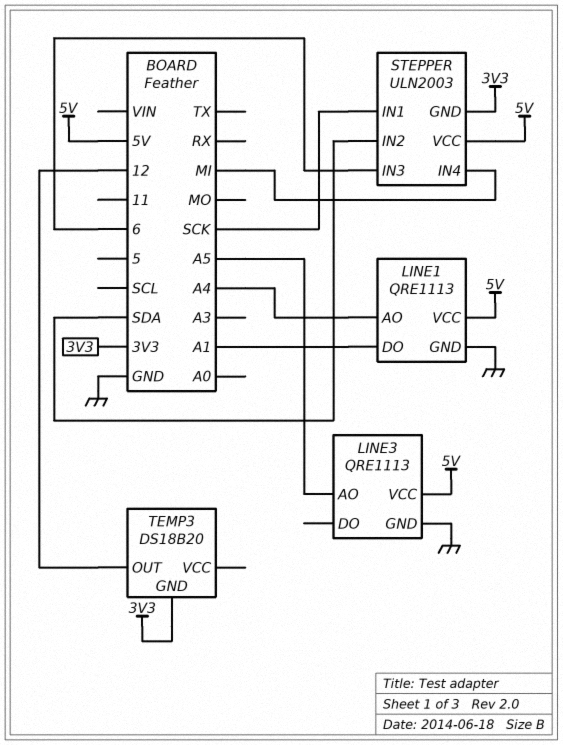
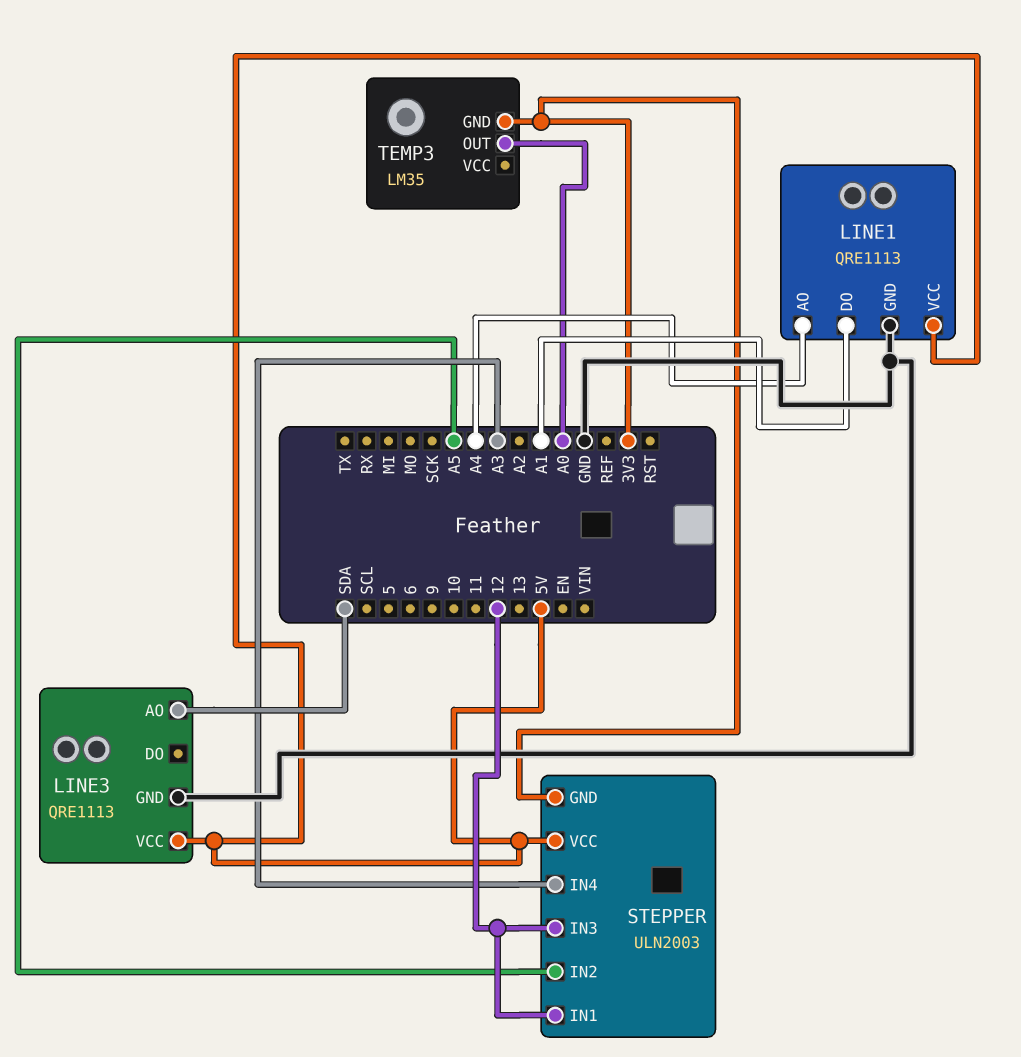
LINE3 pin AO: A5 -> SDA
STEPPER pin IN1: SCK -> 12
STEPPER pin IN2: SDA -> A5
STEPPER pin IN3: 6 -> 12
STEPPER pin IN4: MI -> A3
TEMP3: DS18B20 -> LM35
TEMP3 pin OUT: 12 -> A0

